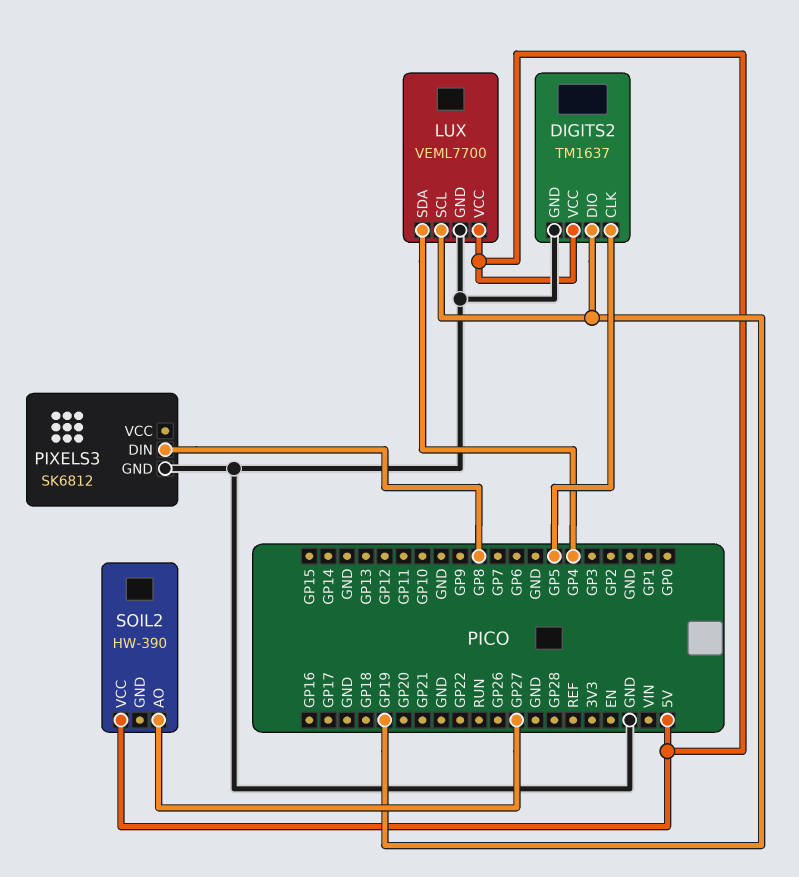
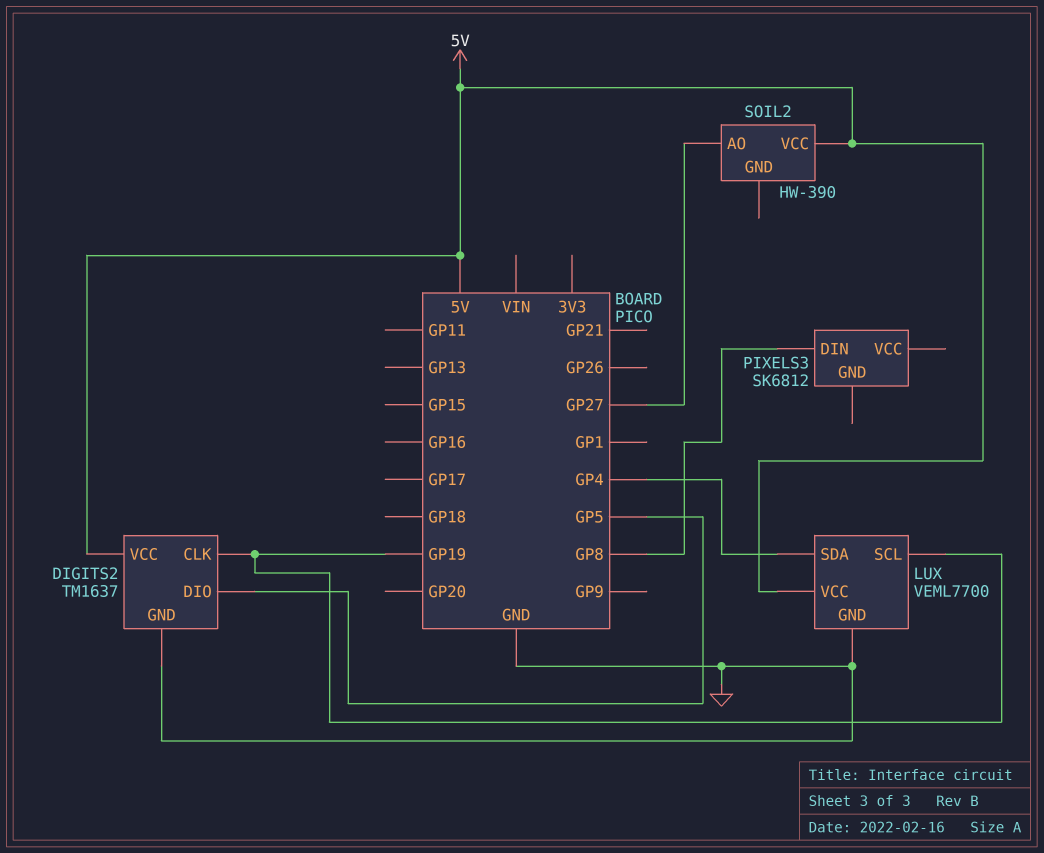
DIGITS2 pin CLK: GP5 -> GP19
DIGITS2 pin DIO: GP19 -> GP5
PIXELS3 pin GND: GND -> none

